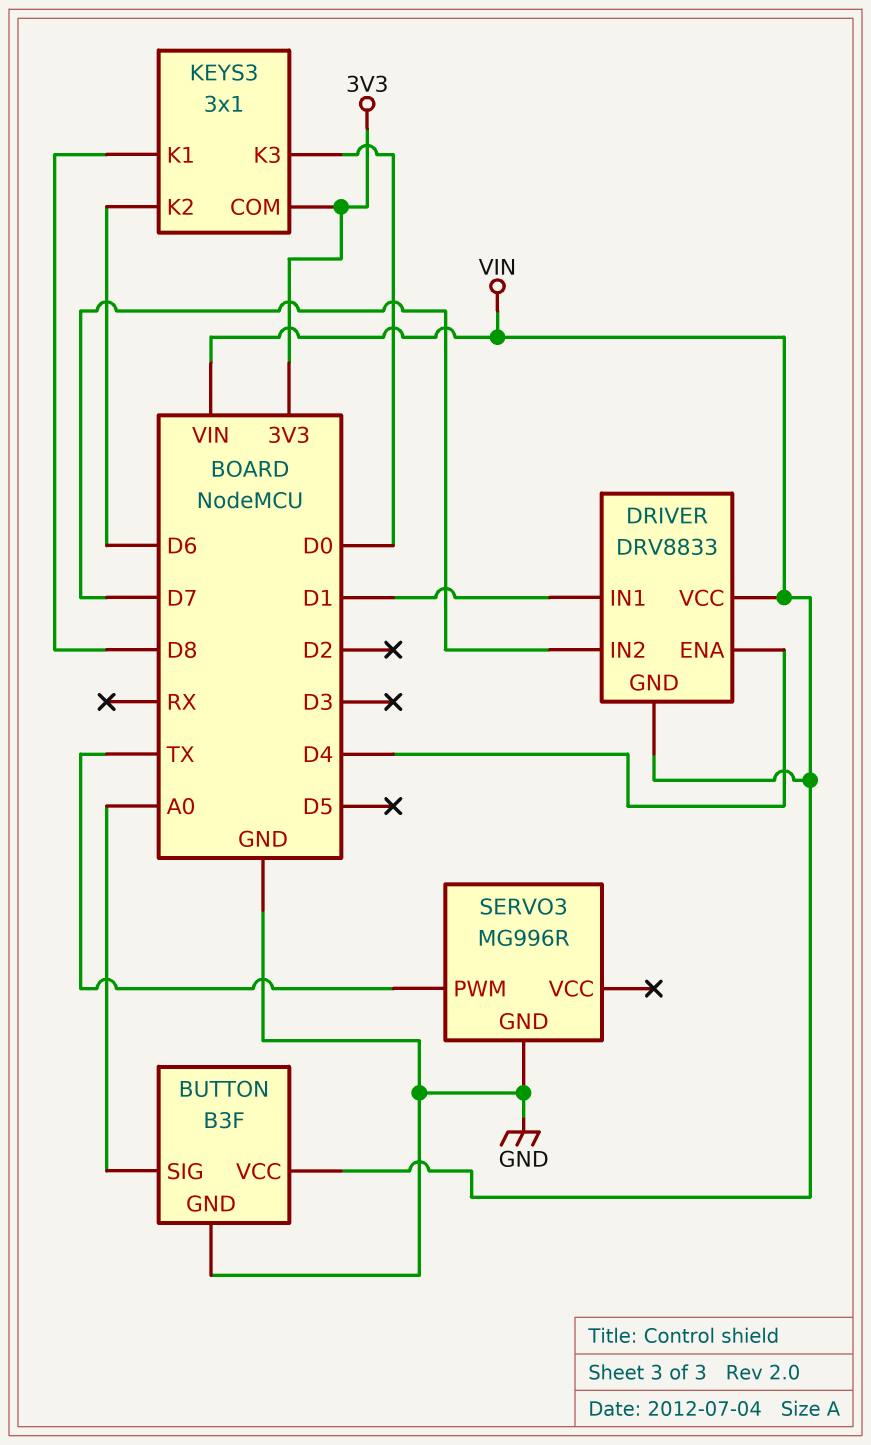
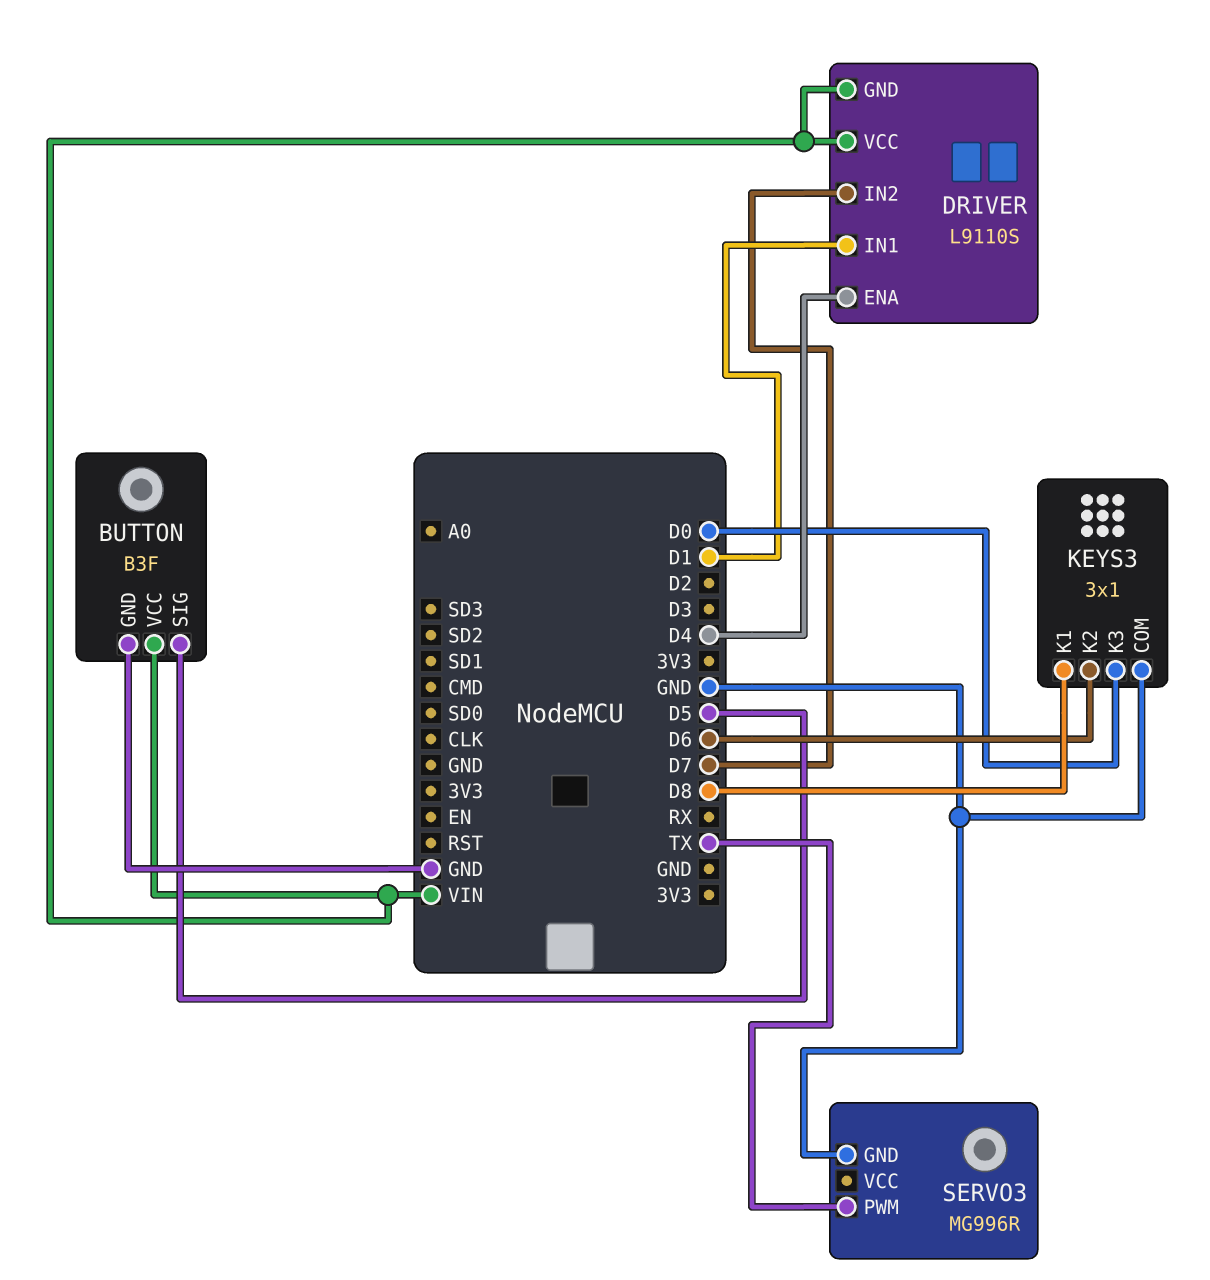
BUTTON pin SIG: A0 -> D5
DRIVER: DRV8833 -> L9110S
KEYS3 pin COM: 3V3 -> GND

